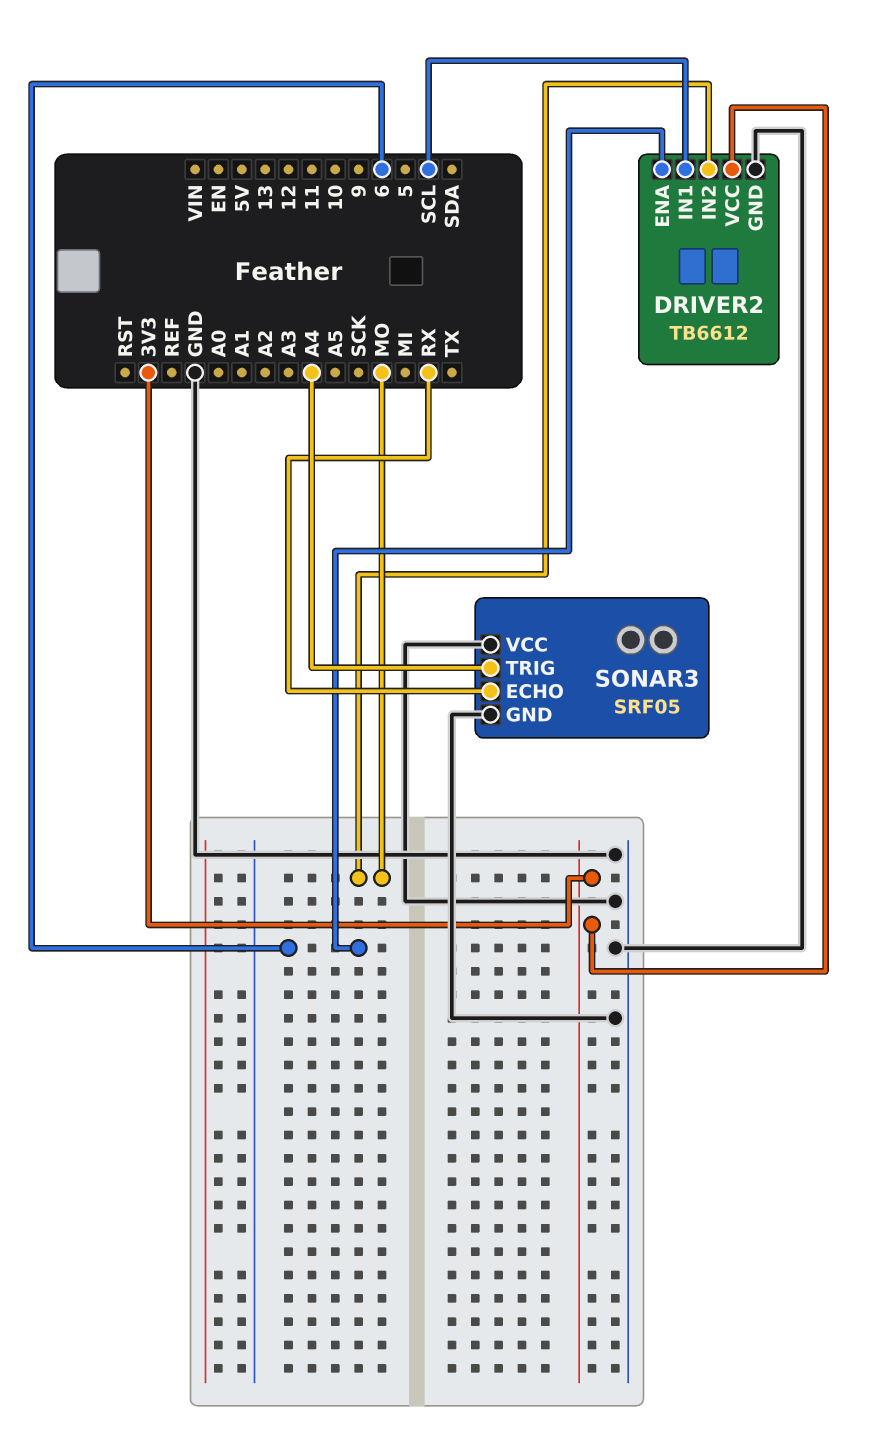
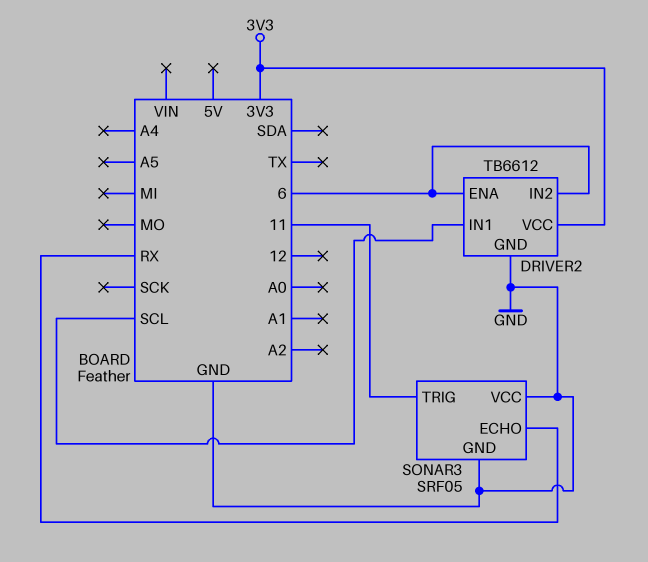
DRIVER2 pin IN2: MO -> 6
SONAR3 pin TRIG: A4 -> 11

